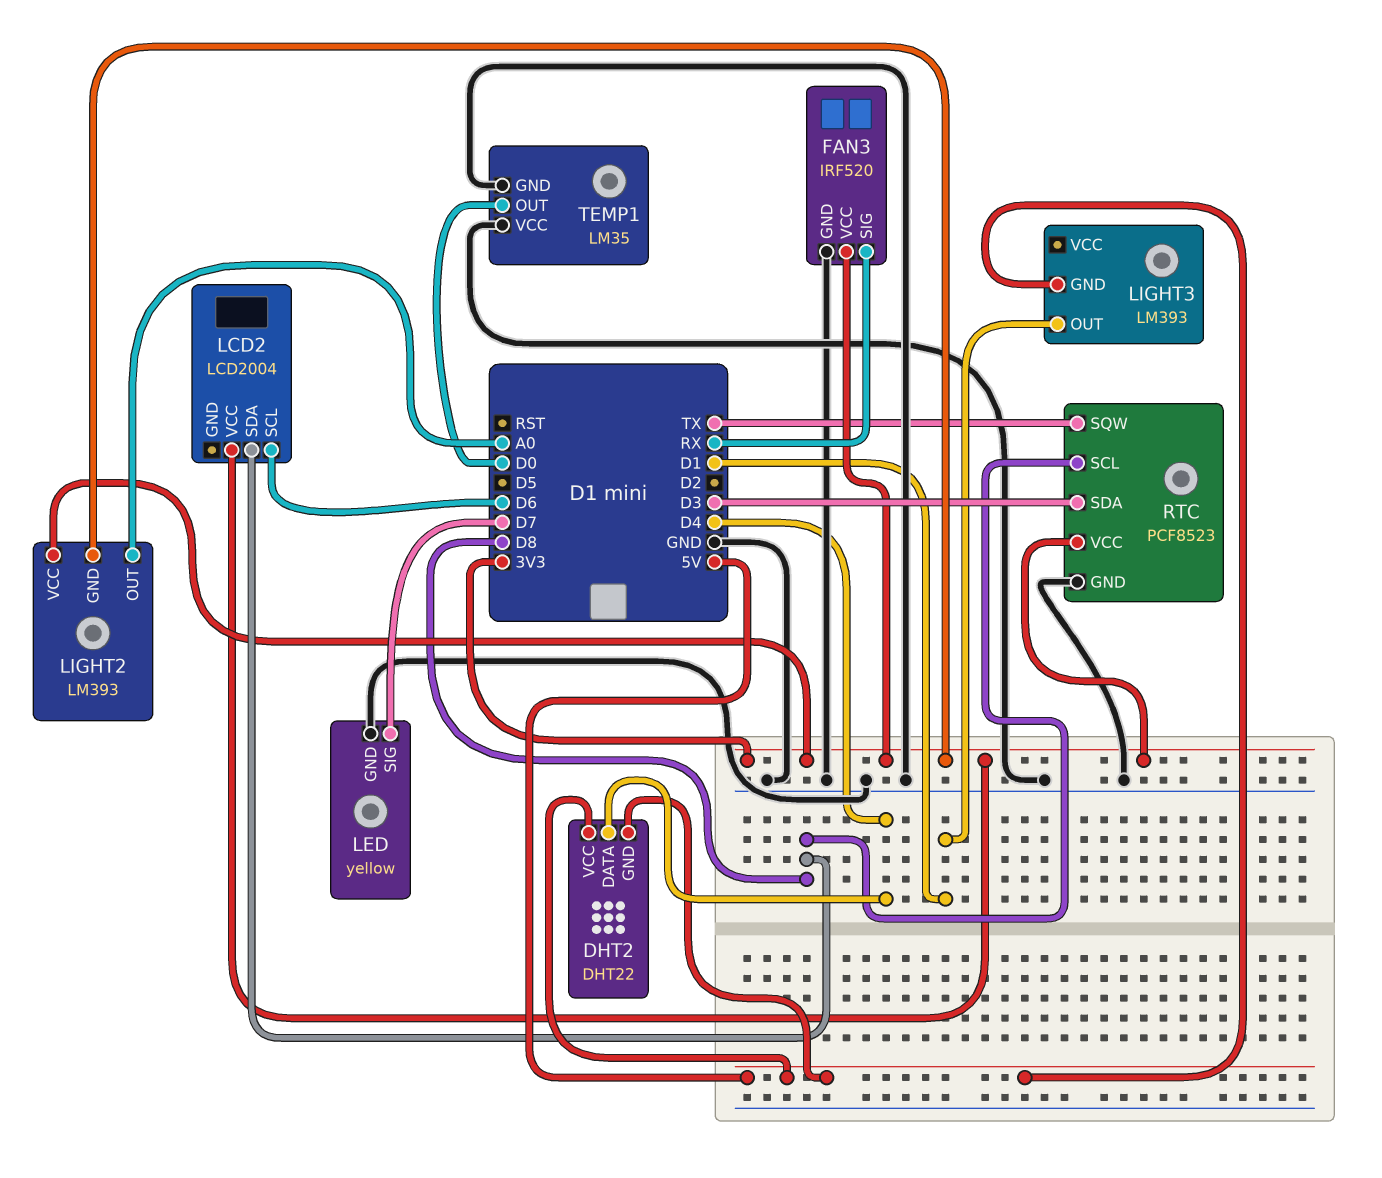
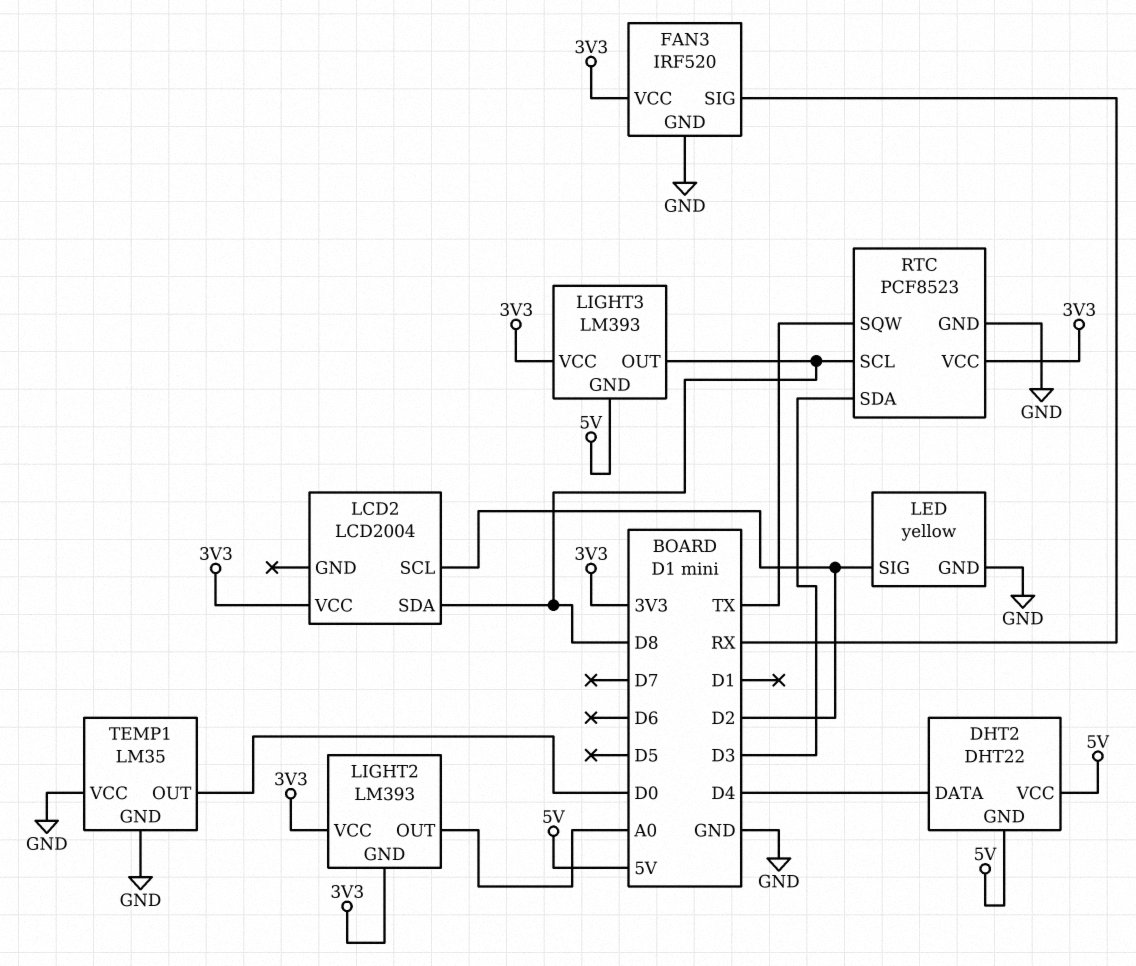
LCD2 pin SCL: D6 -> D2
LED pin SIG: D7 -> D2
LIGHT3 pin OUT: D1 -> D8
LIGHT3 pin VCC: none -> 3V3

